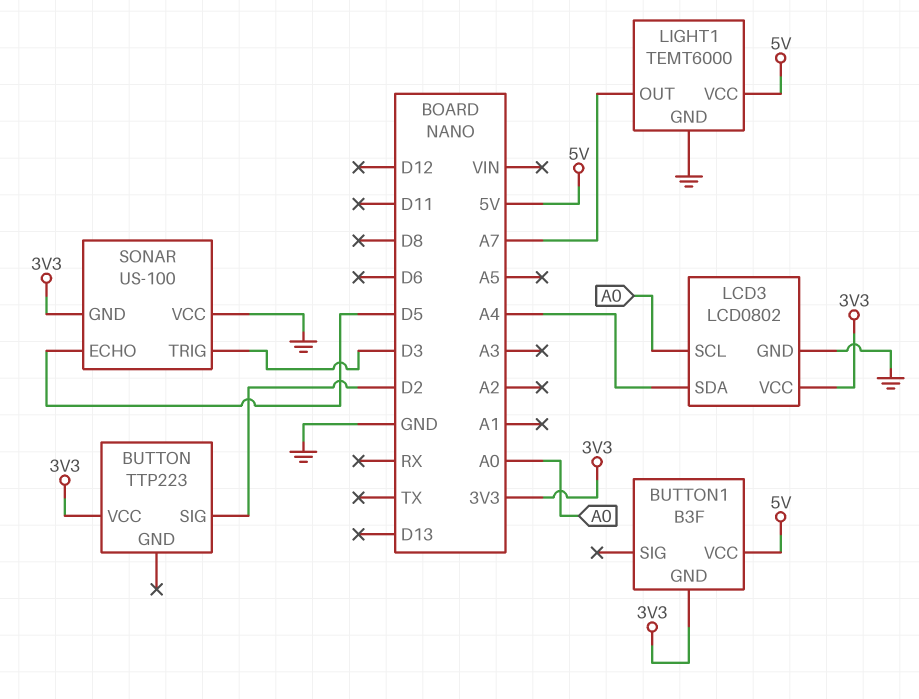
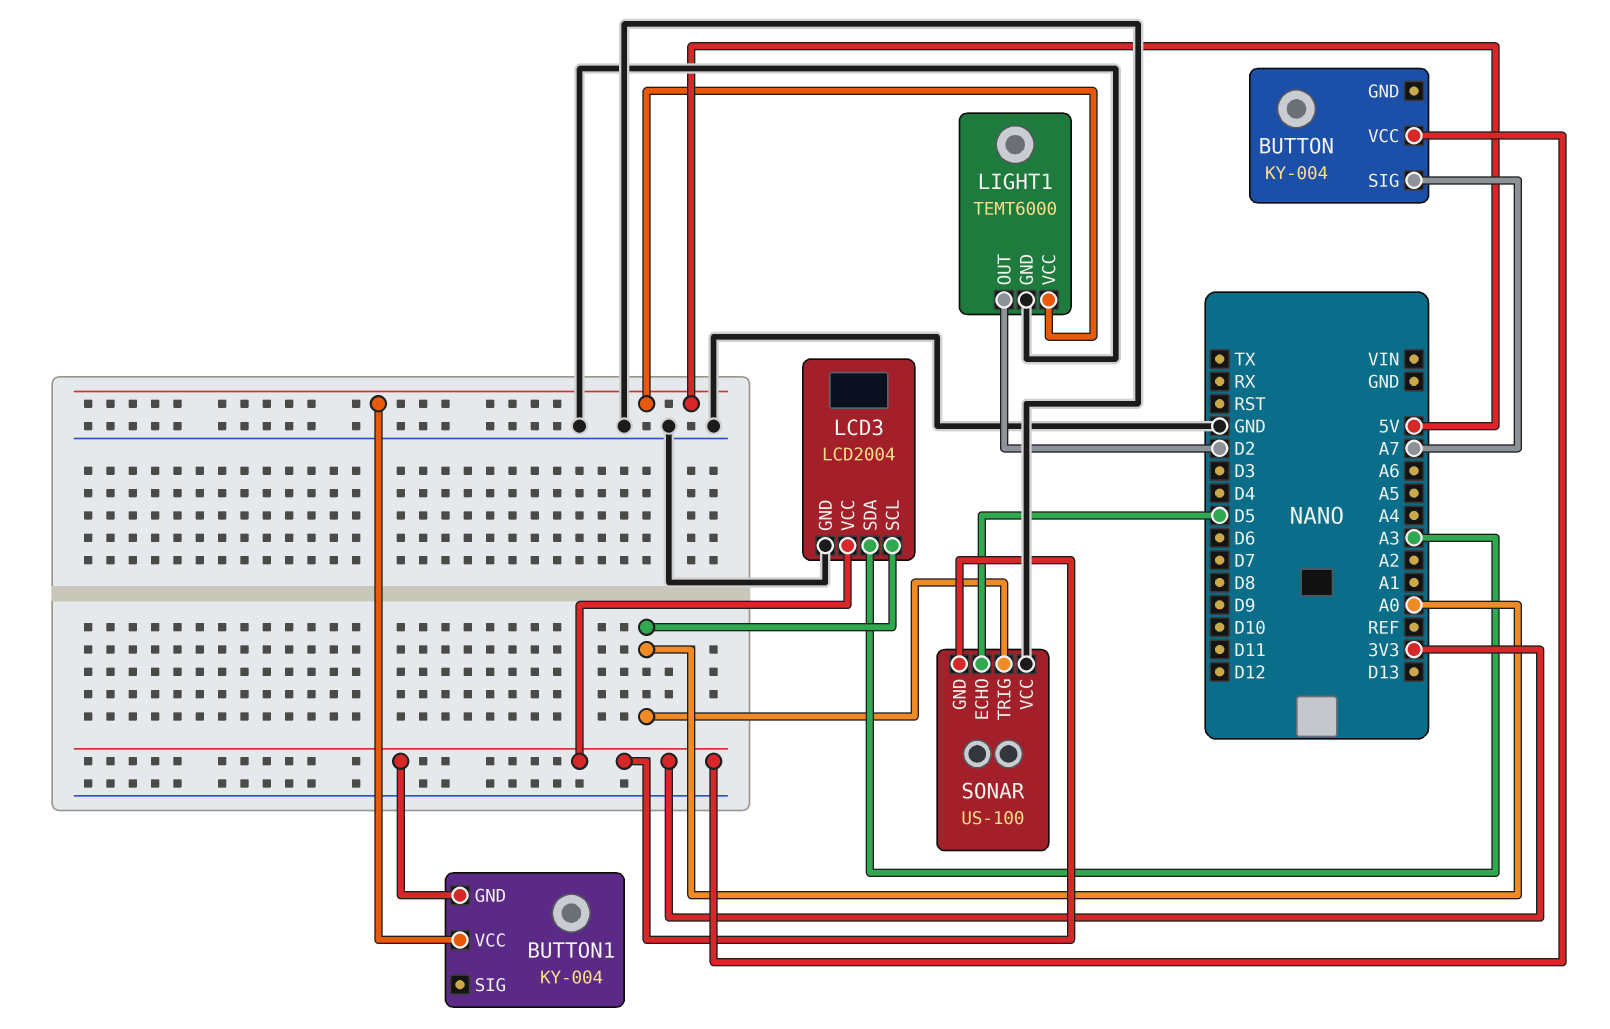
BUTTON: TTP223 -> KY-004
BUTTON pin SIG: D2 -> A7
BUTTON1: B3F -> KY-004
LCD3: LCD0802 -> LCD2004
LCD3 pin SDA: A4 -> A3
LIGHT1 pin OUT: A7 -> D2
SONAR pin TRIG: D3 -> A0

